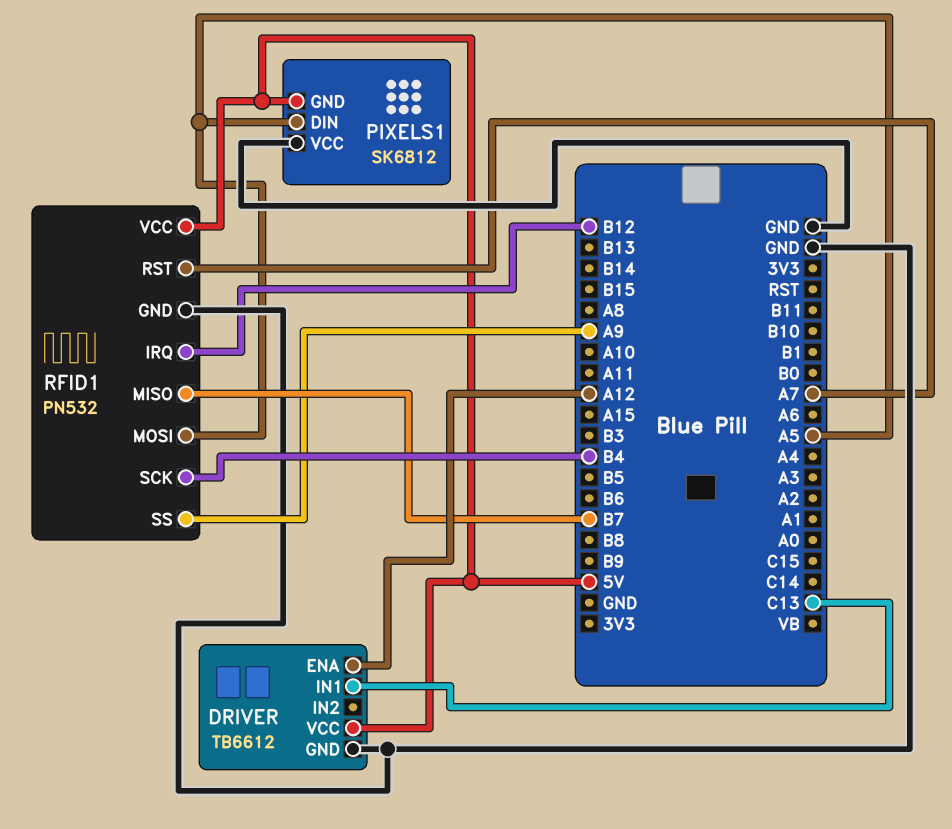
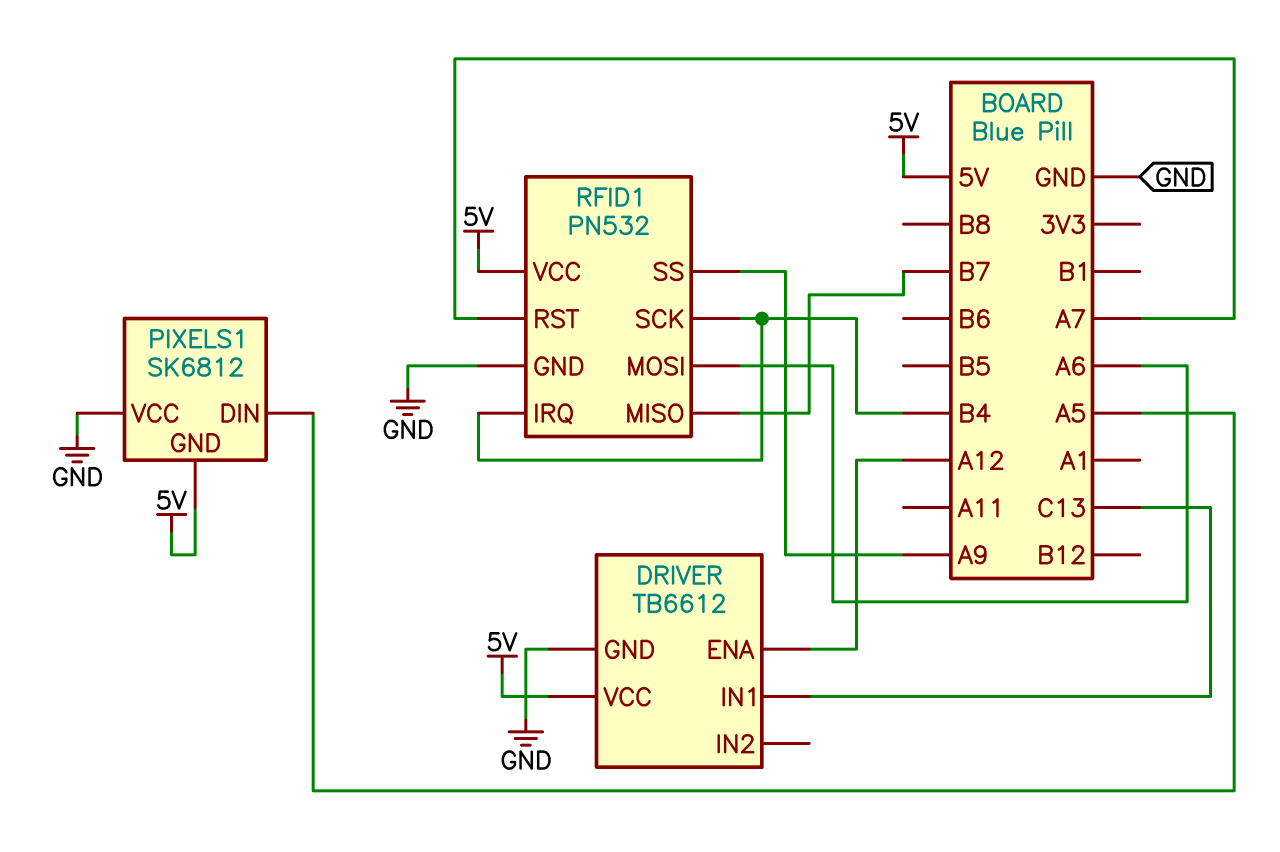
RFID1 pin IRQ: B12 -> B4
RFID1 pin MOSI: A5 -> A6

